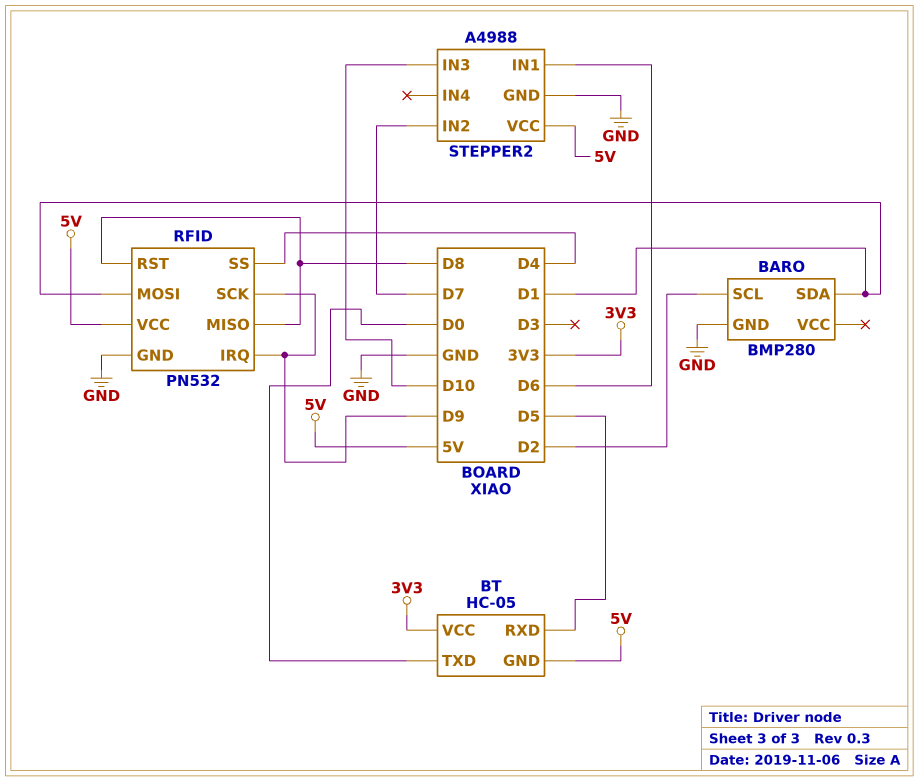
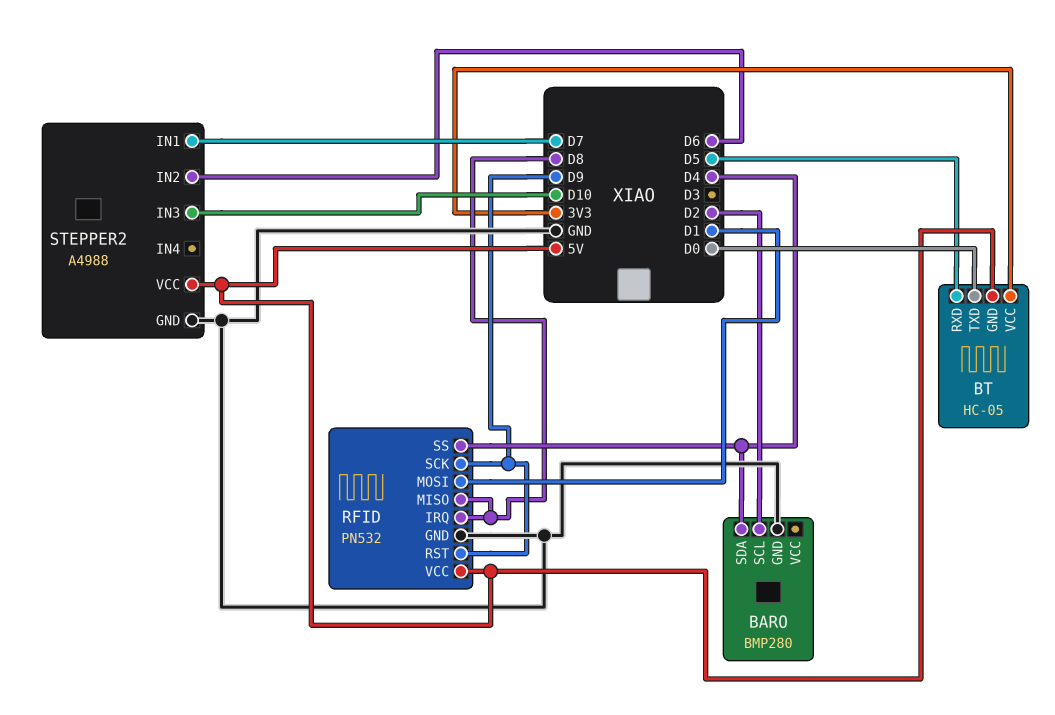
BARO pin SDA: D1 -> D4
RFID pin IRQ: D9 -> D8
RFID pin RST: D8 -> D9
STEPPER2 pin IN1: D6 -> D7
STEPPER2 pin IN2: D7 -> D6

